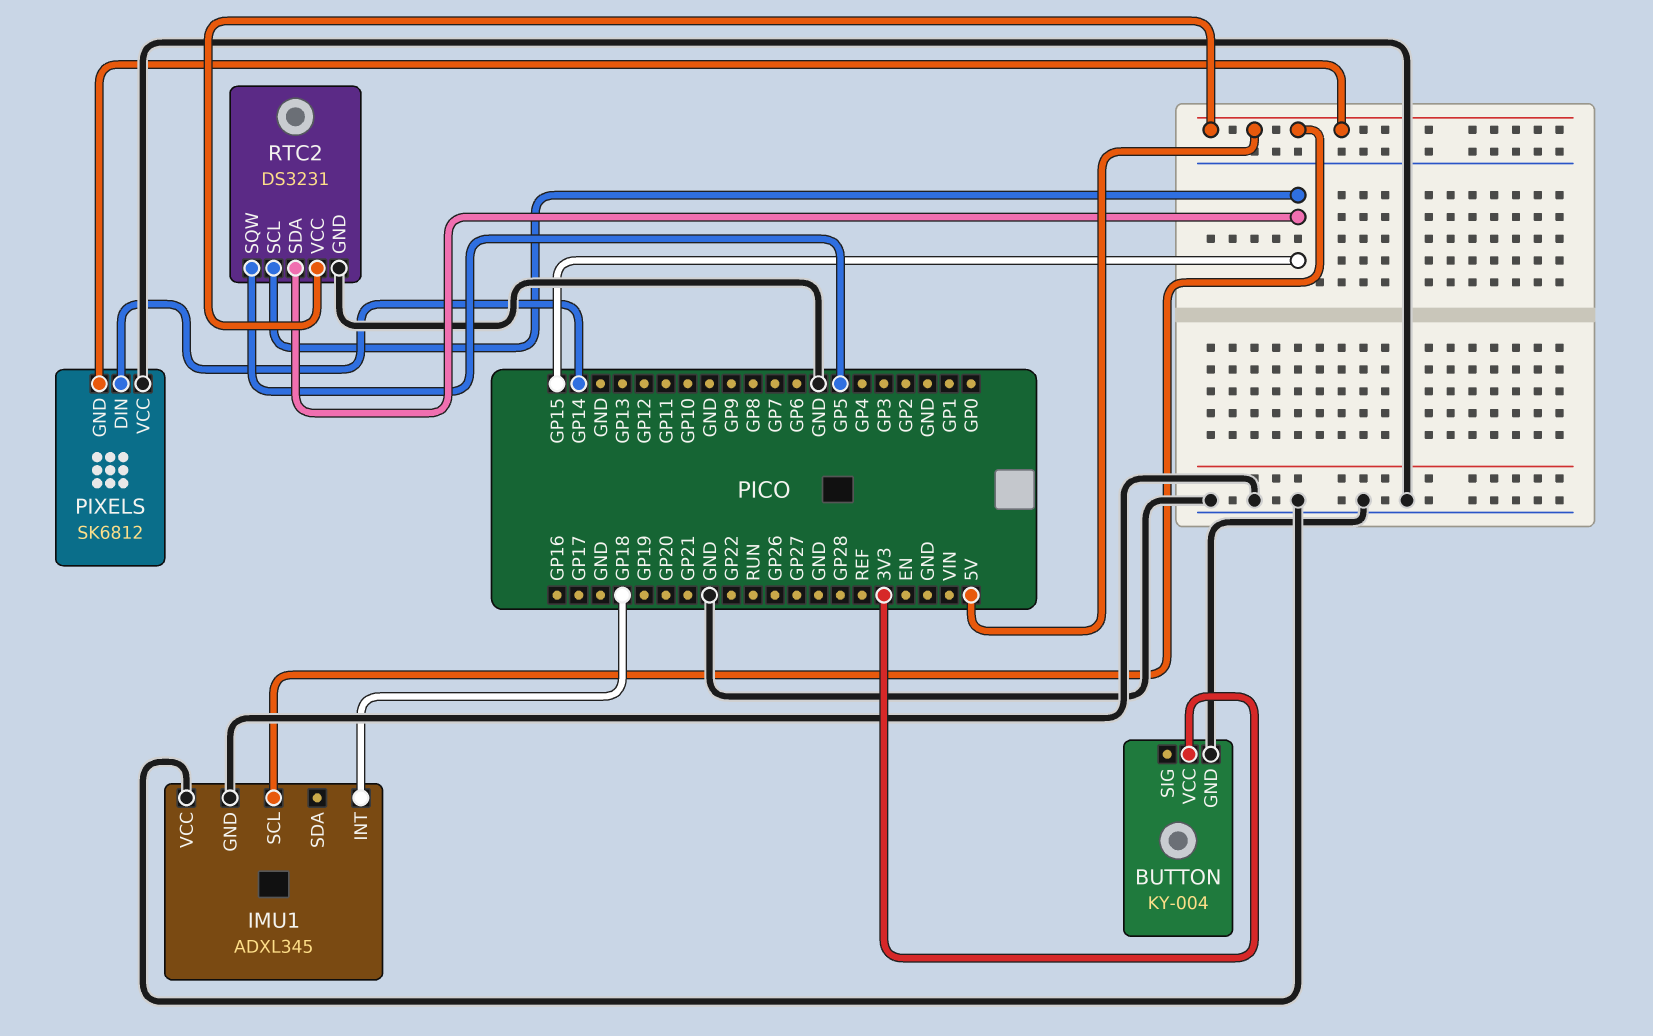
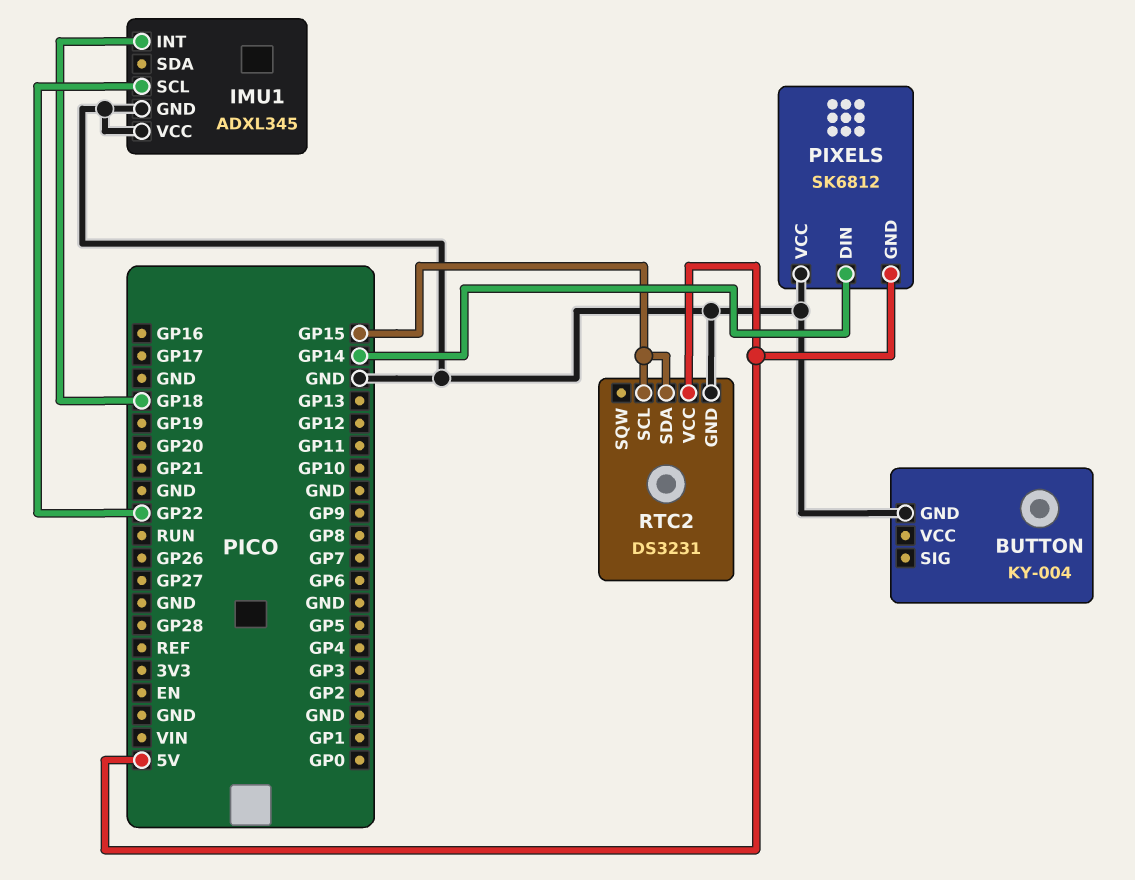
BUTTON pin VCC: 3V3 -> none
IMU1 pin SCL: 5V -> GP22
RTC2 pin SQW: GP5 -> none

